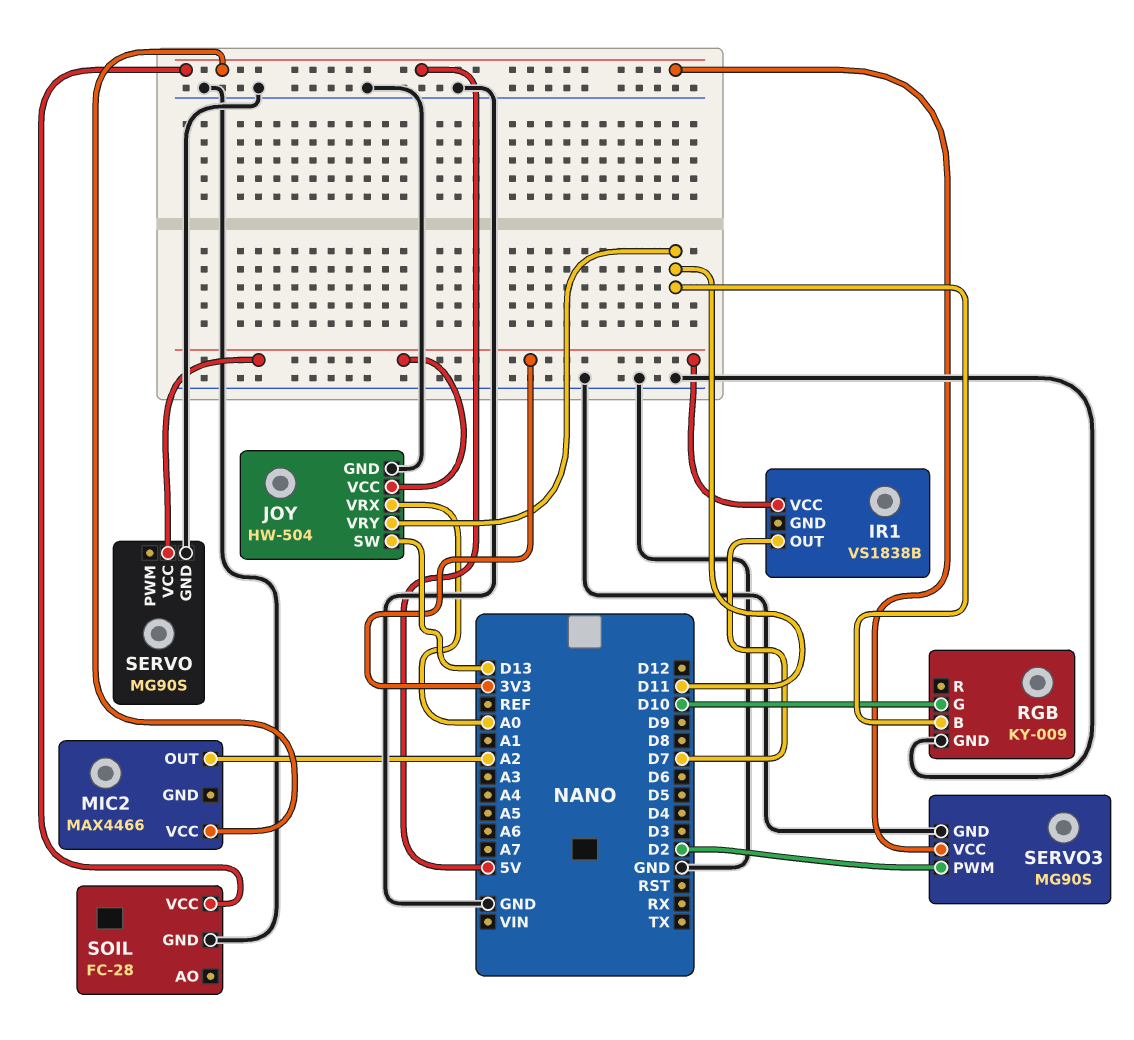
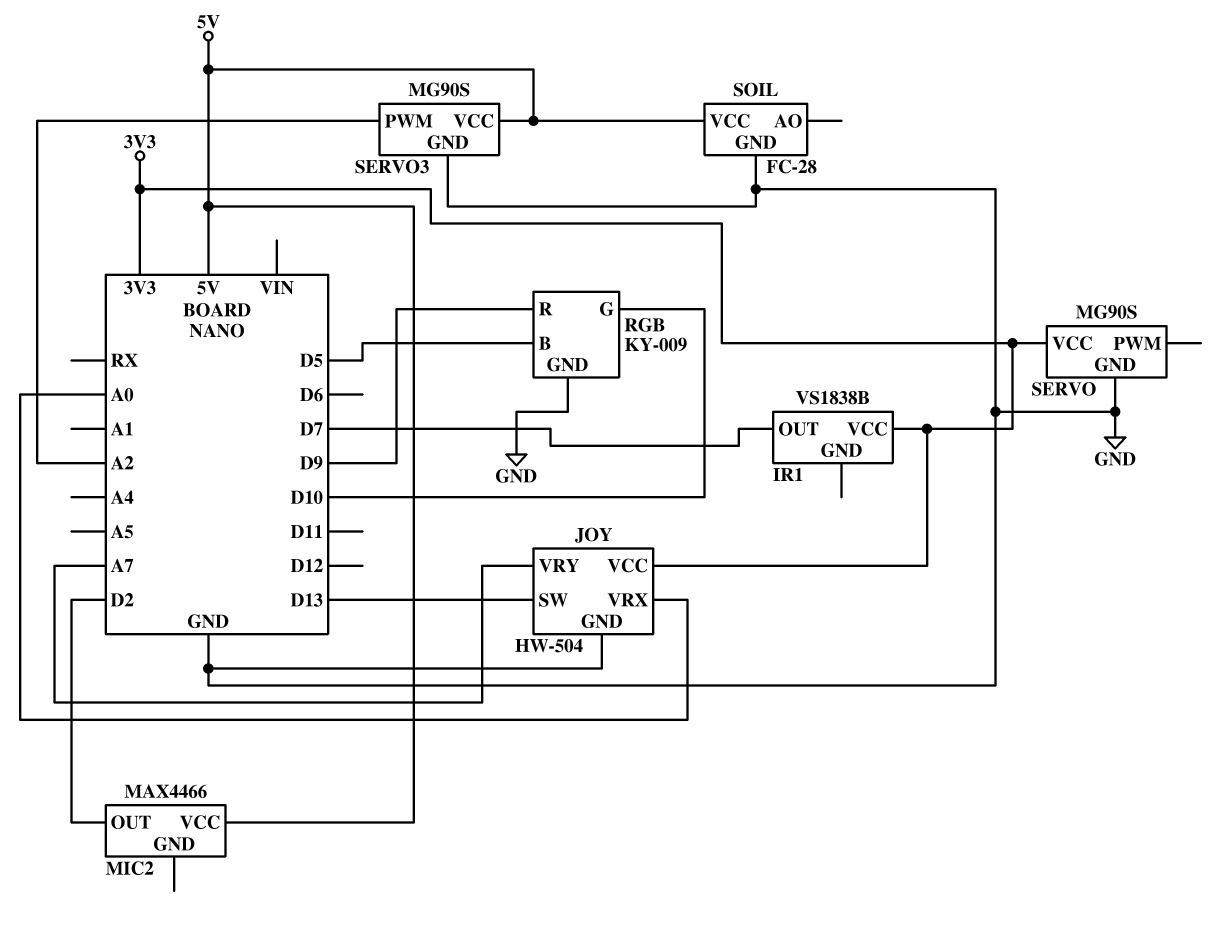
JOY pin VRY: D11 -> A7
MIC2 pin OUT: A2 -> D2
RGB pin B: D11 -> D5
RGB pin R: none -> D9
SERVO3 pin PWM: D2 -> A2

